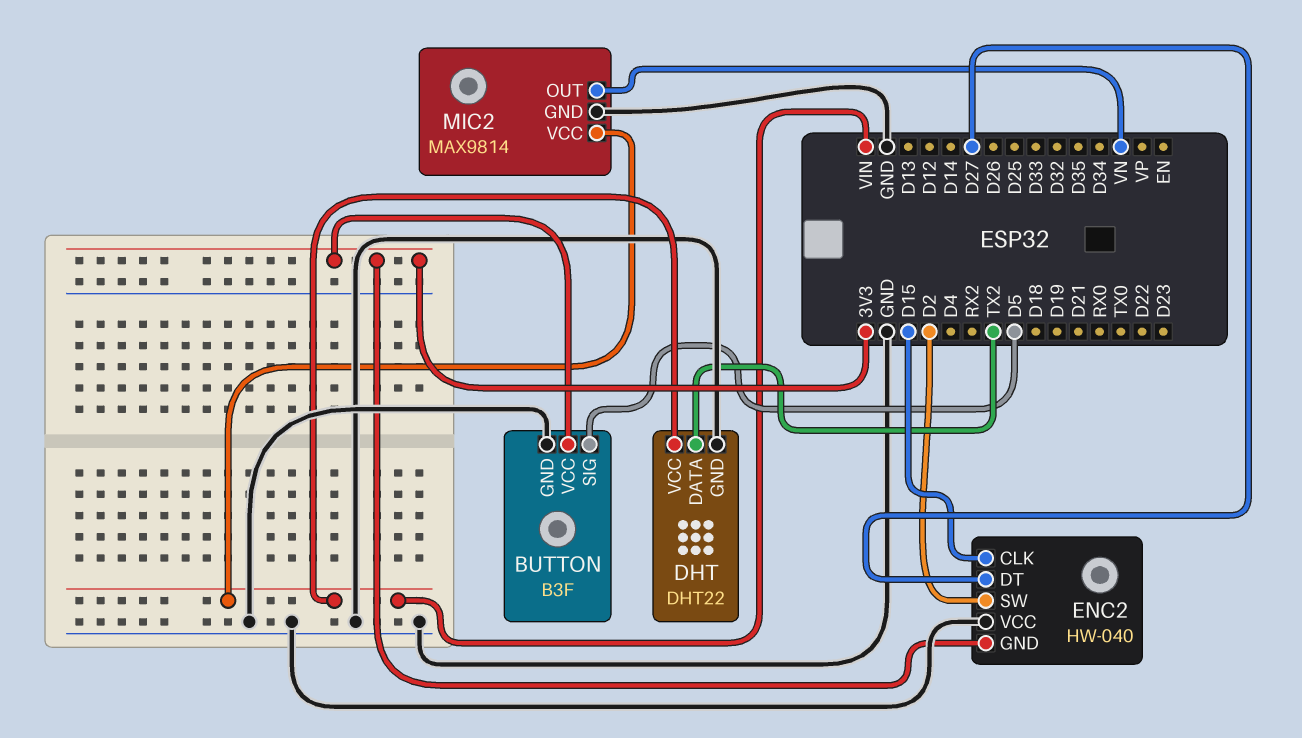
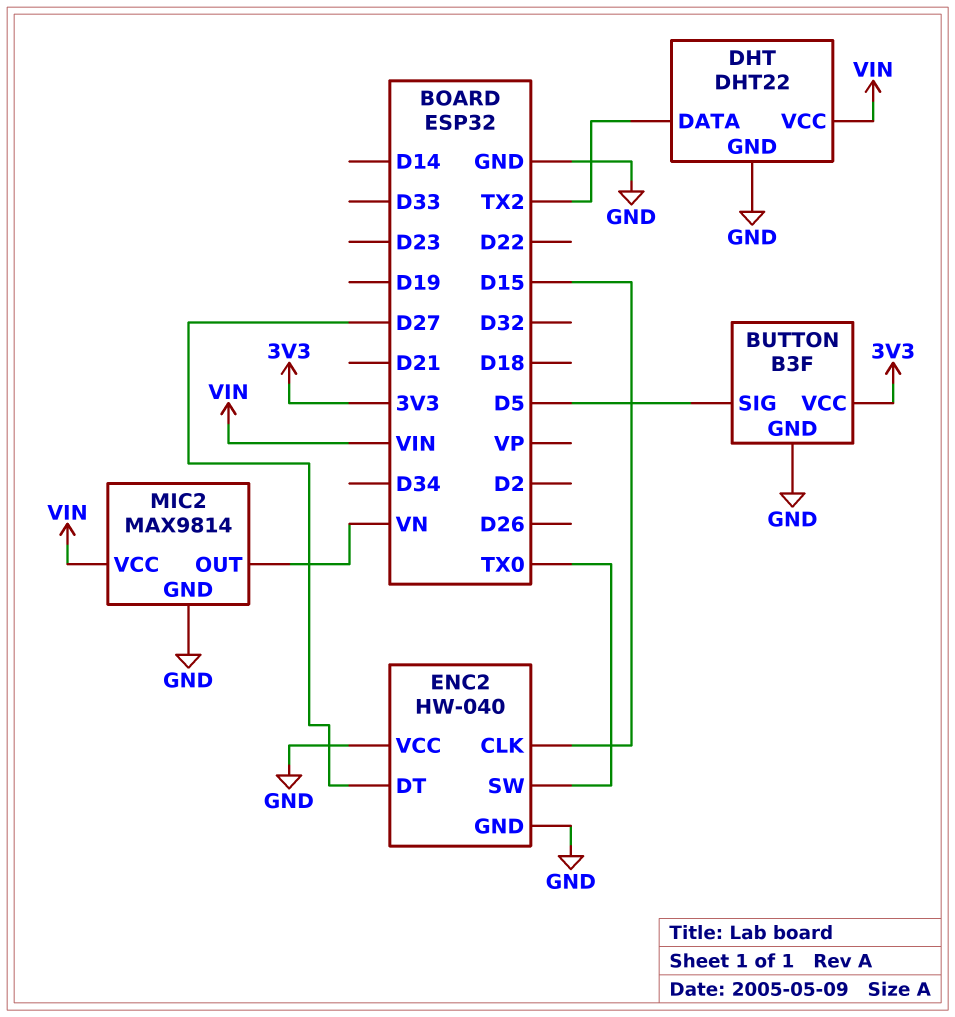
ENC2 pin GND: 3V3 -> GND
ENC2 pin SW: D2 -> TX0

